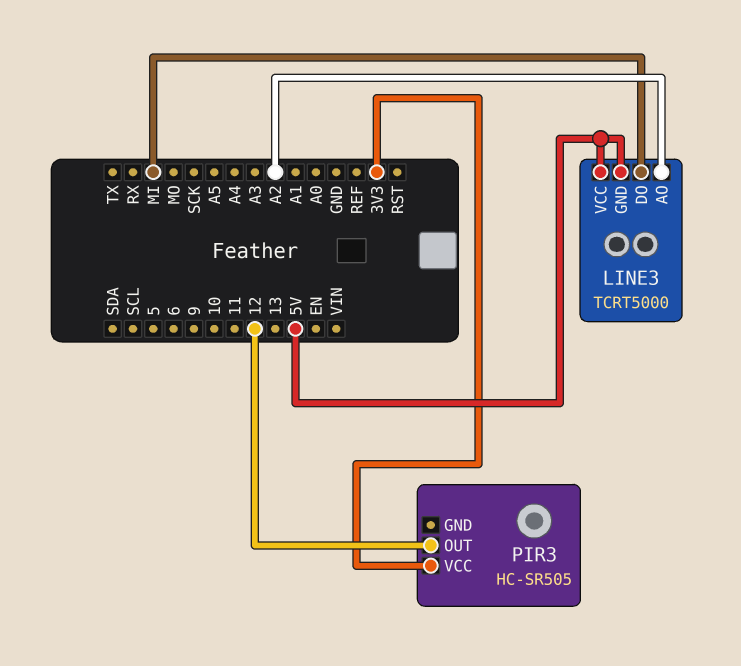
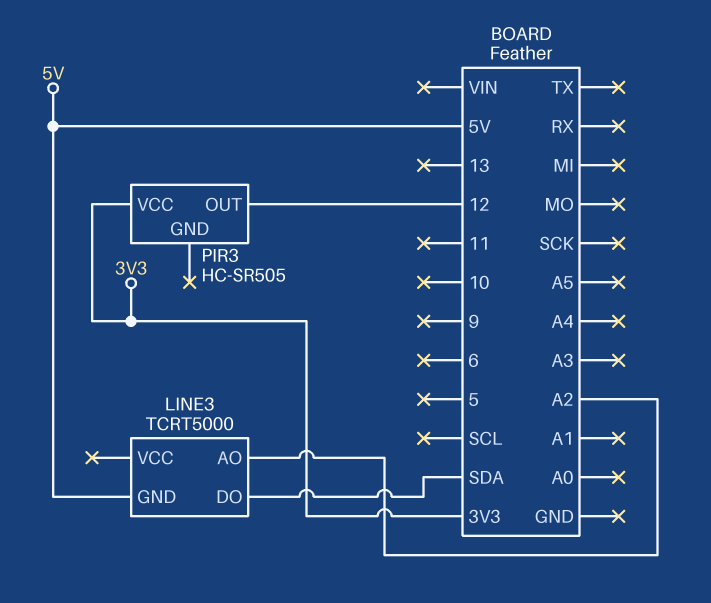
LINE3 pin DO: MI -> SDA
LINE3 pin VCC: 5V -> none

